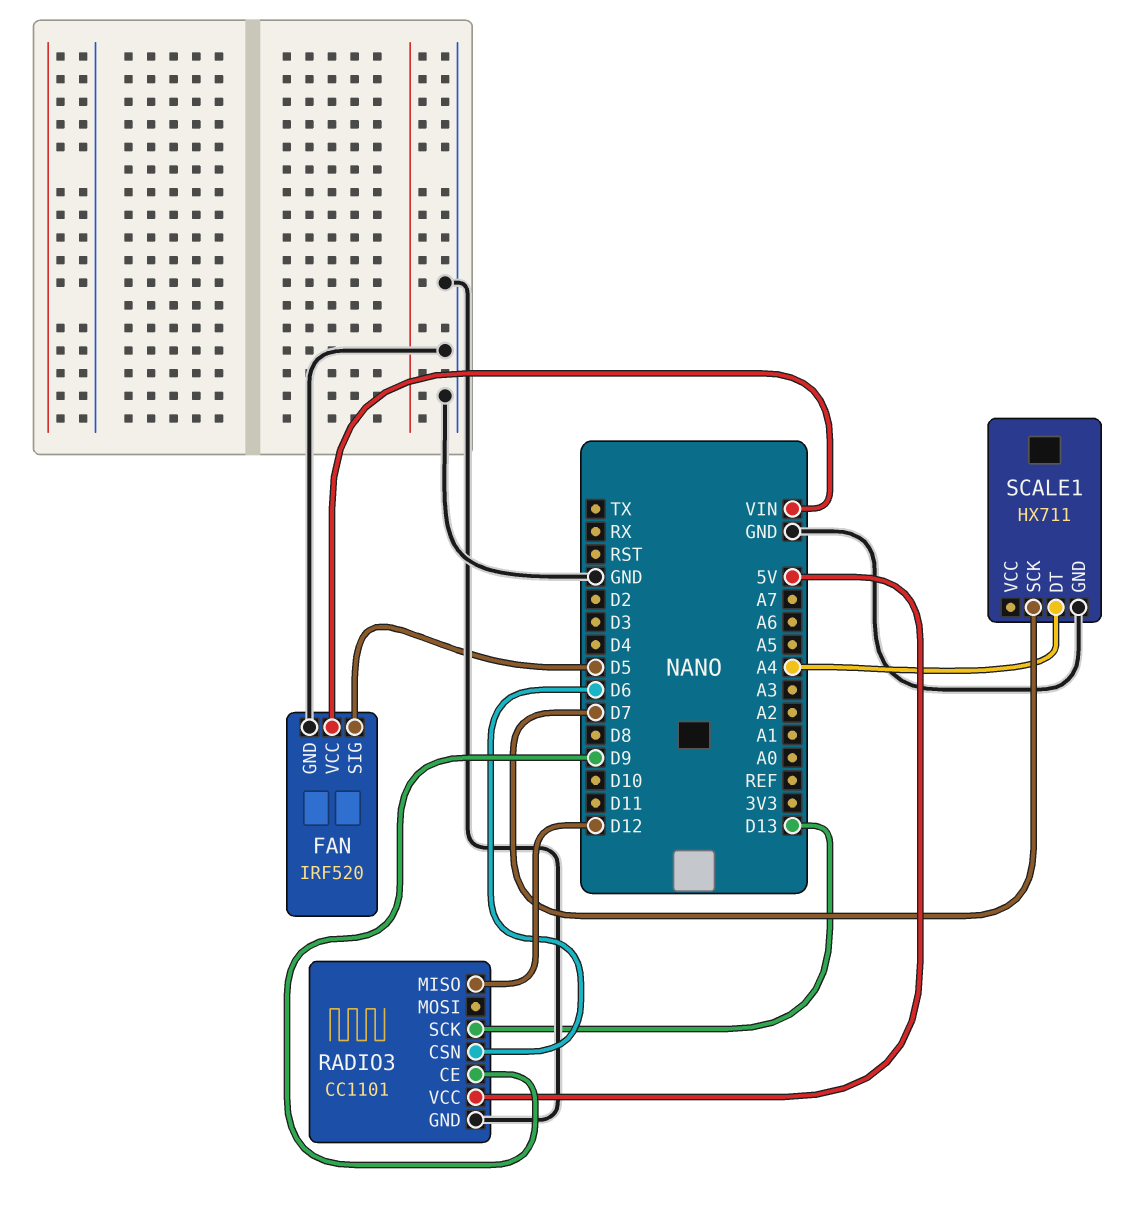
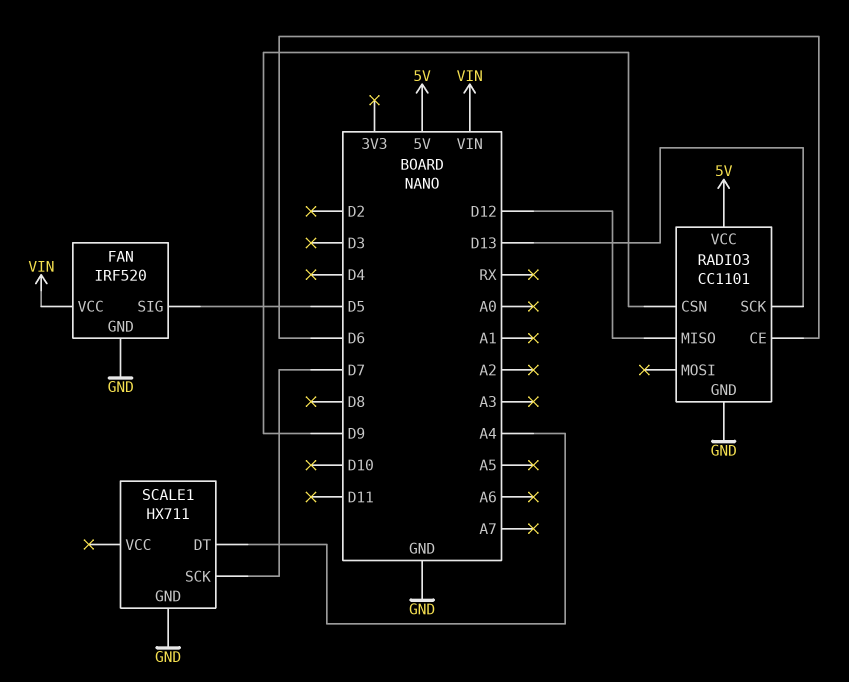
RADIO3 pin CE: D9 -> D6
RADIO3 pin CSN: D6 -> D9

